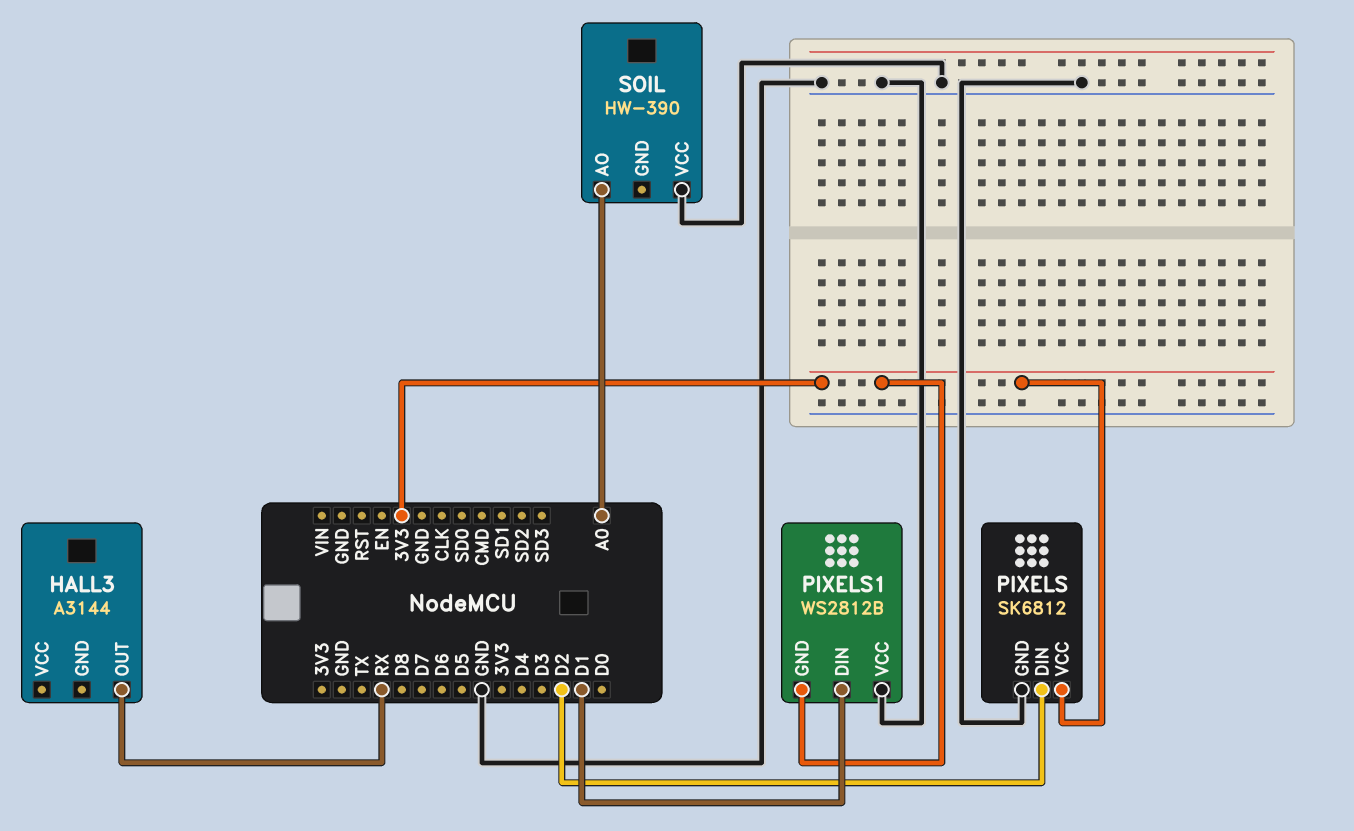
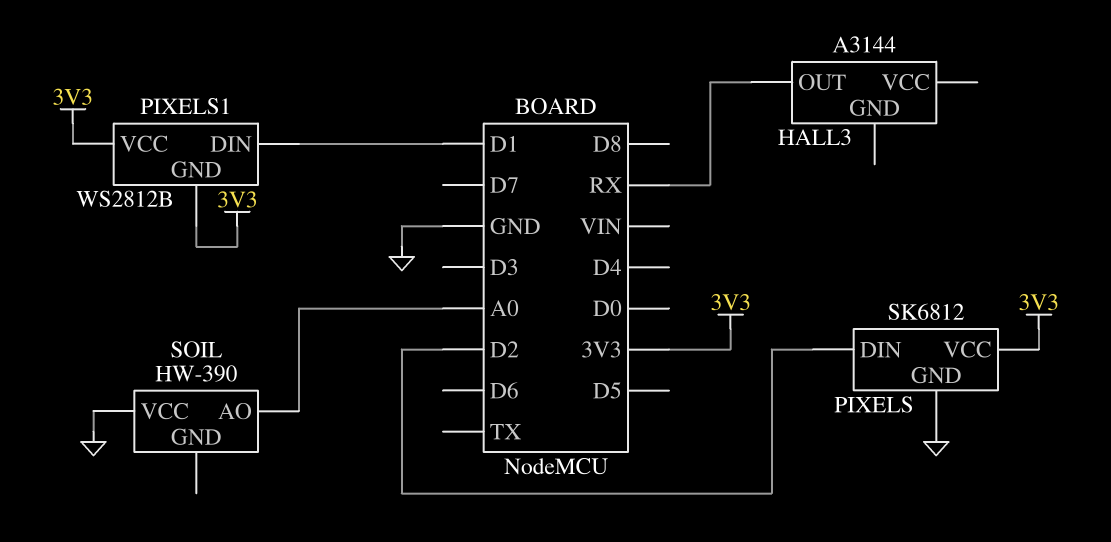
PIXELS1 pin VCC: GND -> 3V3

